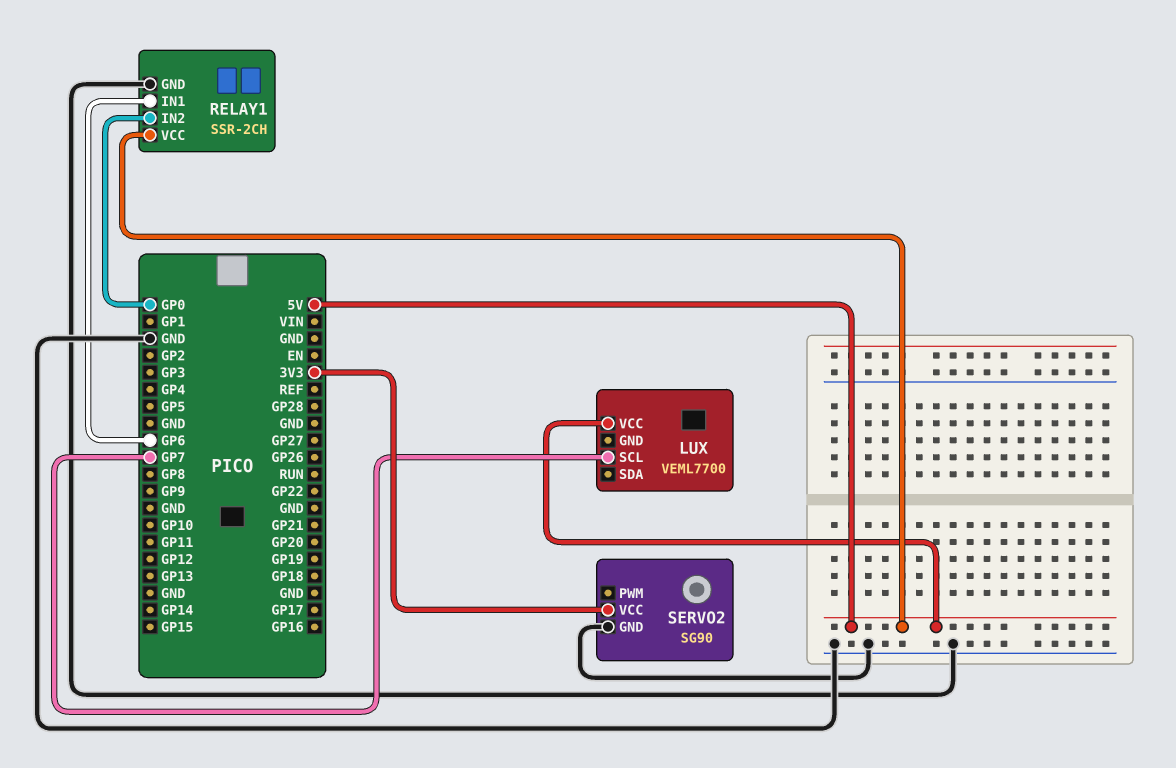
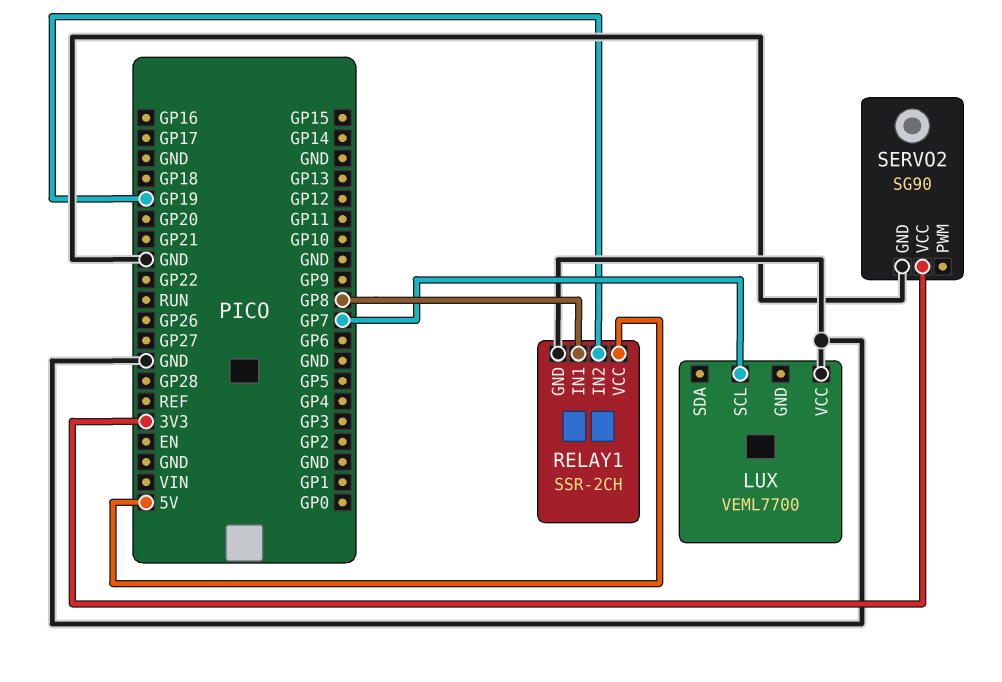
LUX pin VCC: 5V -> GND
RELAY1 pin IN1: GP6 -> GP8
RELAY1 pin IN2: GP0 -> GP19

